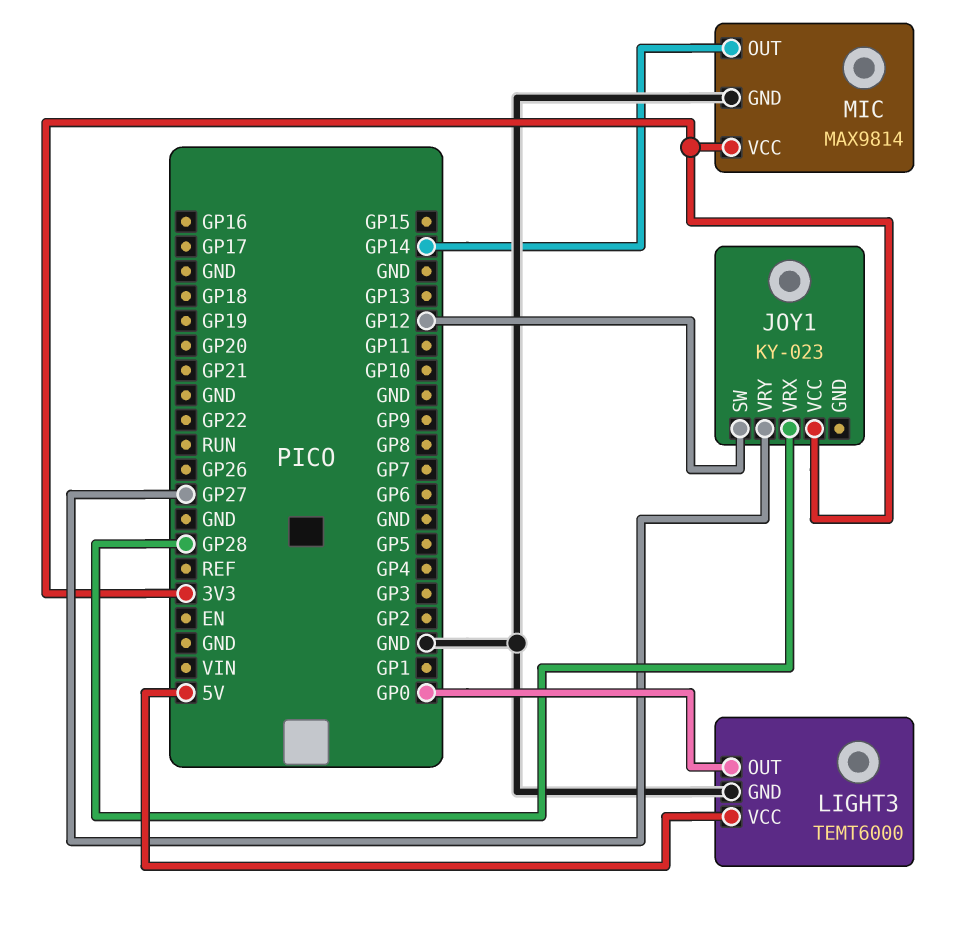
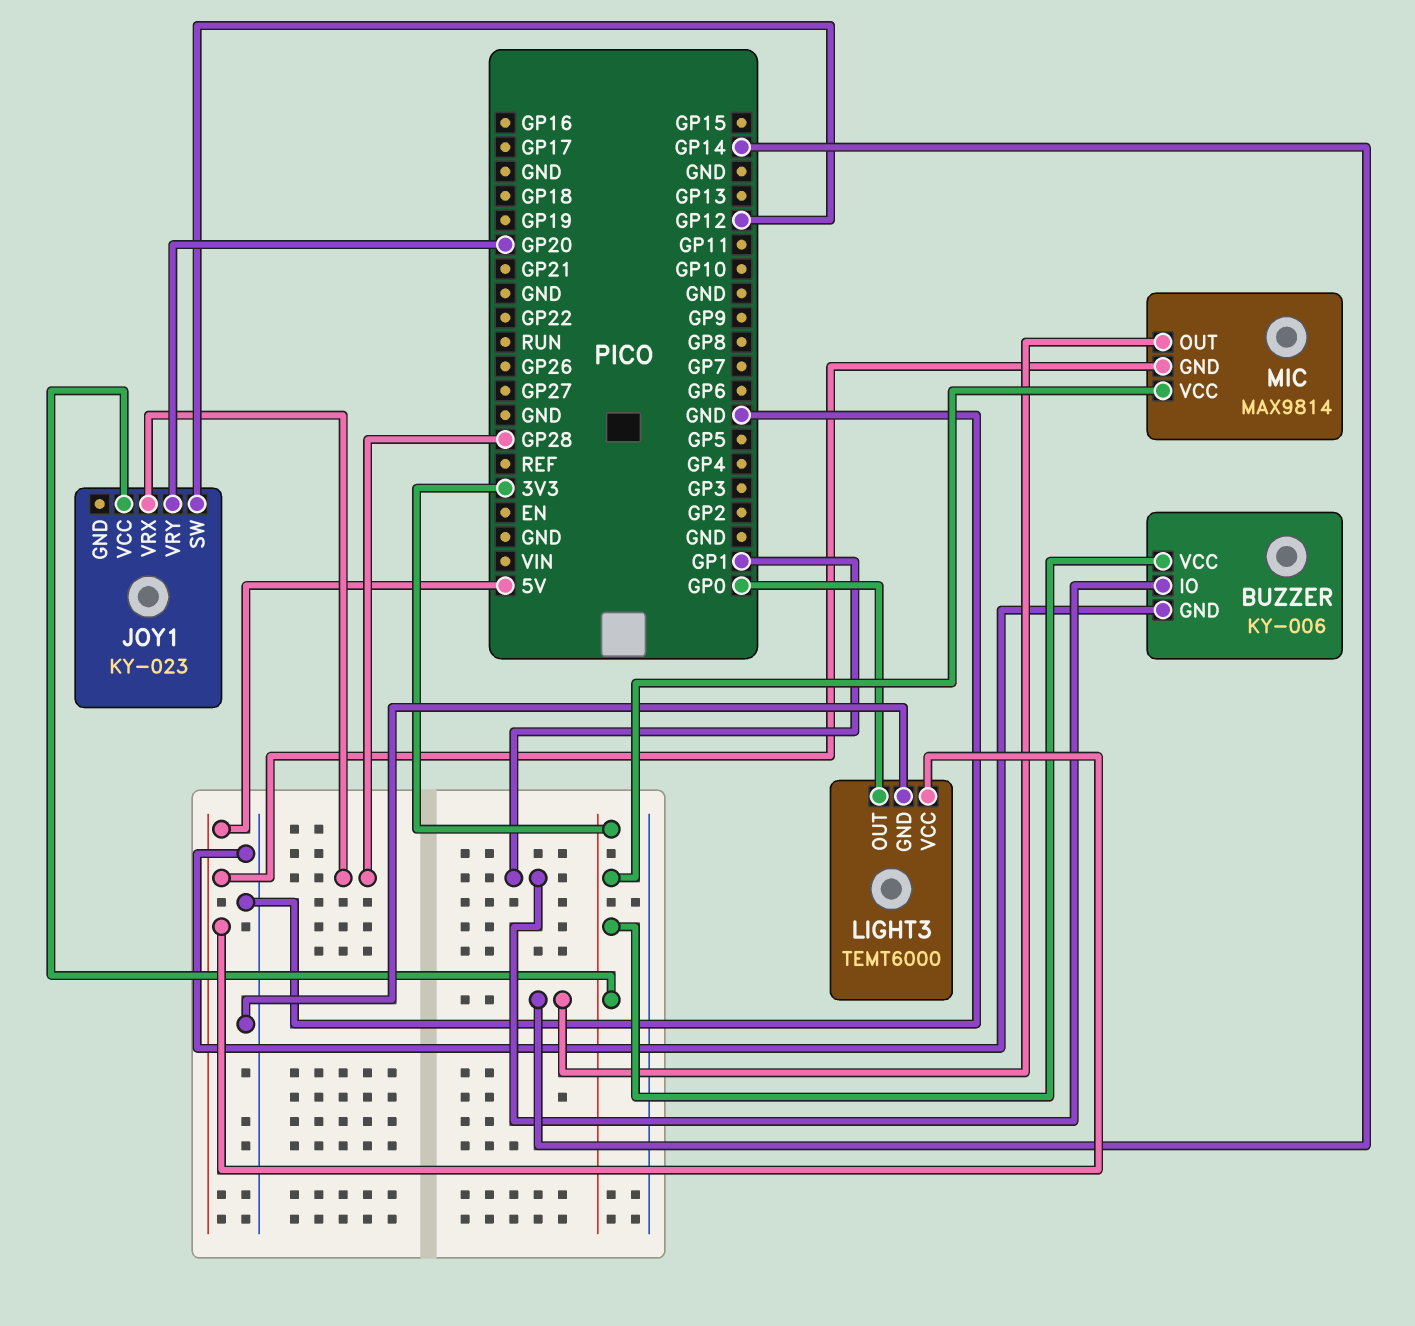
BUZZER: none -> KY-006
BUZZER pin GND: none -> GND
BUZZER pin IO: none -> GP1
BUZZER pin VCC: none -> 3V3
JOY1 pin VRY: GP27 -> GP20
MIC pin GND: GND -> 5V

